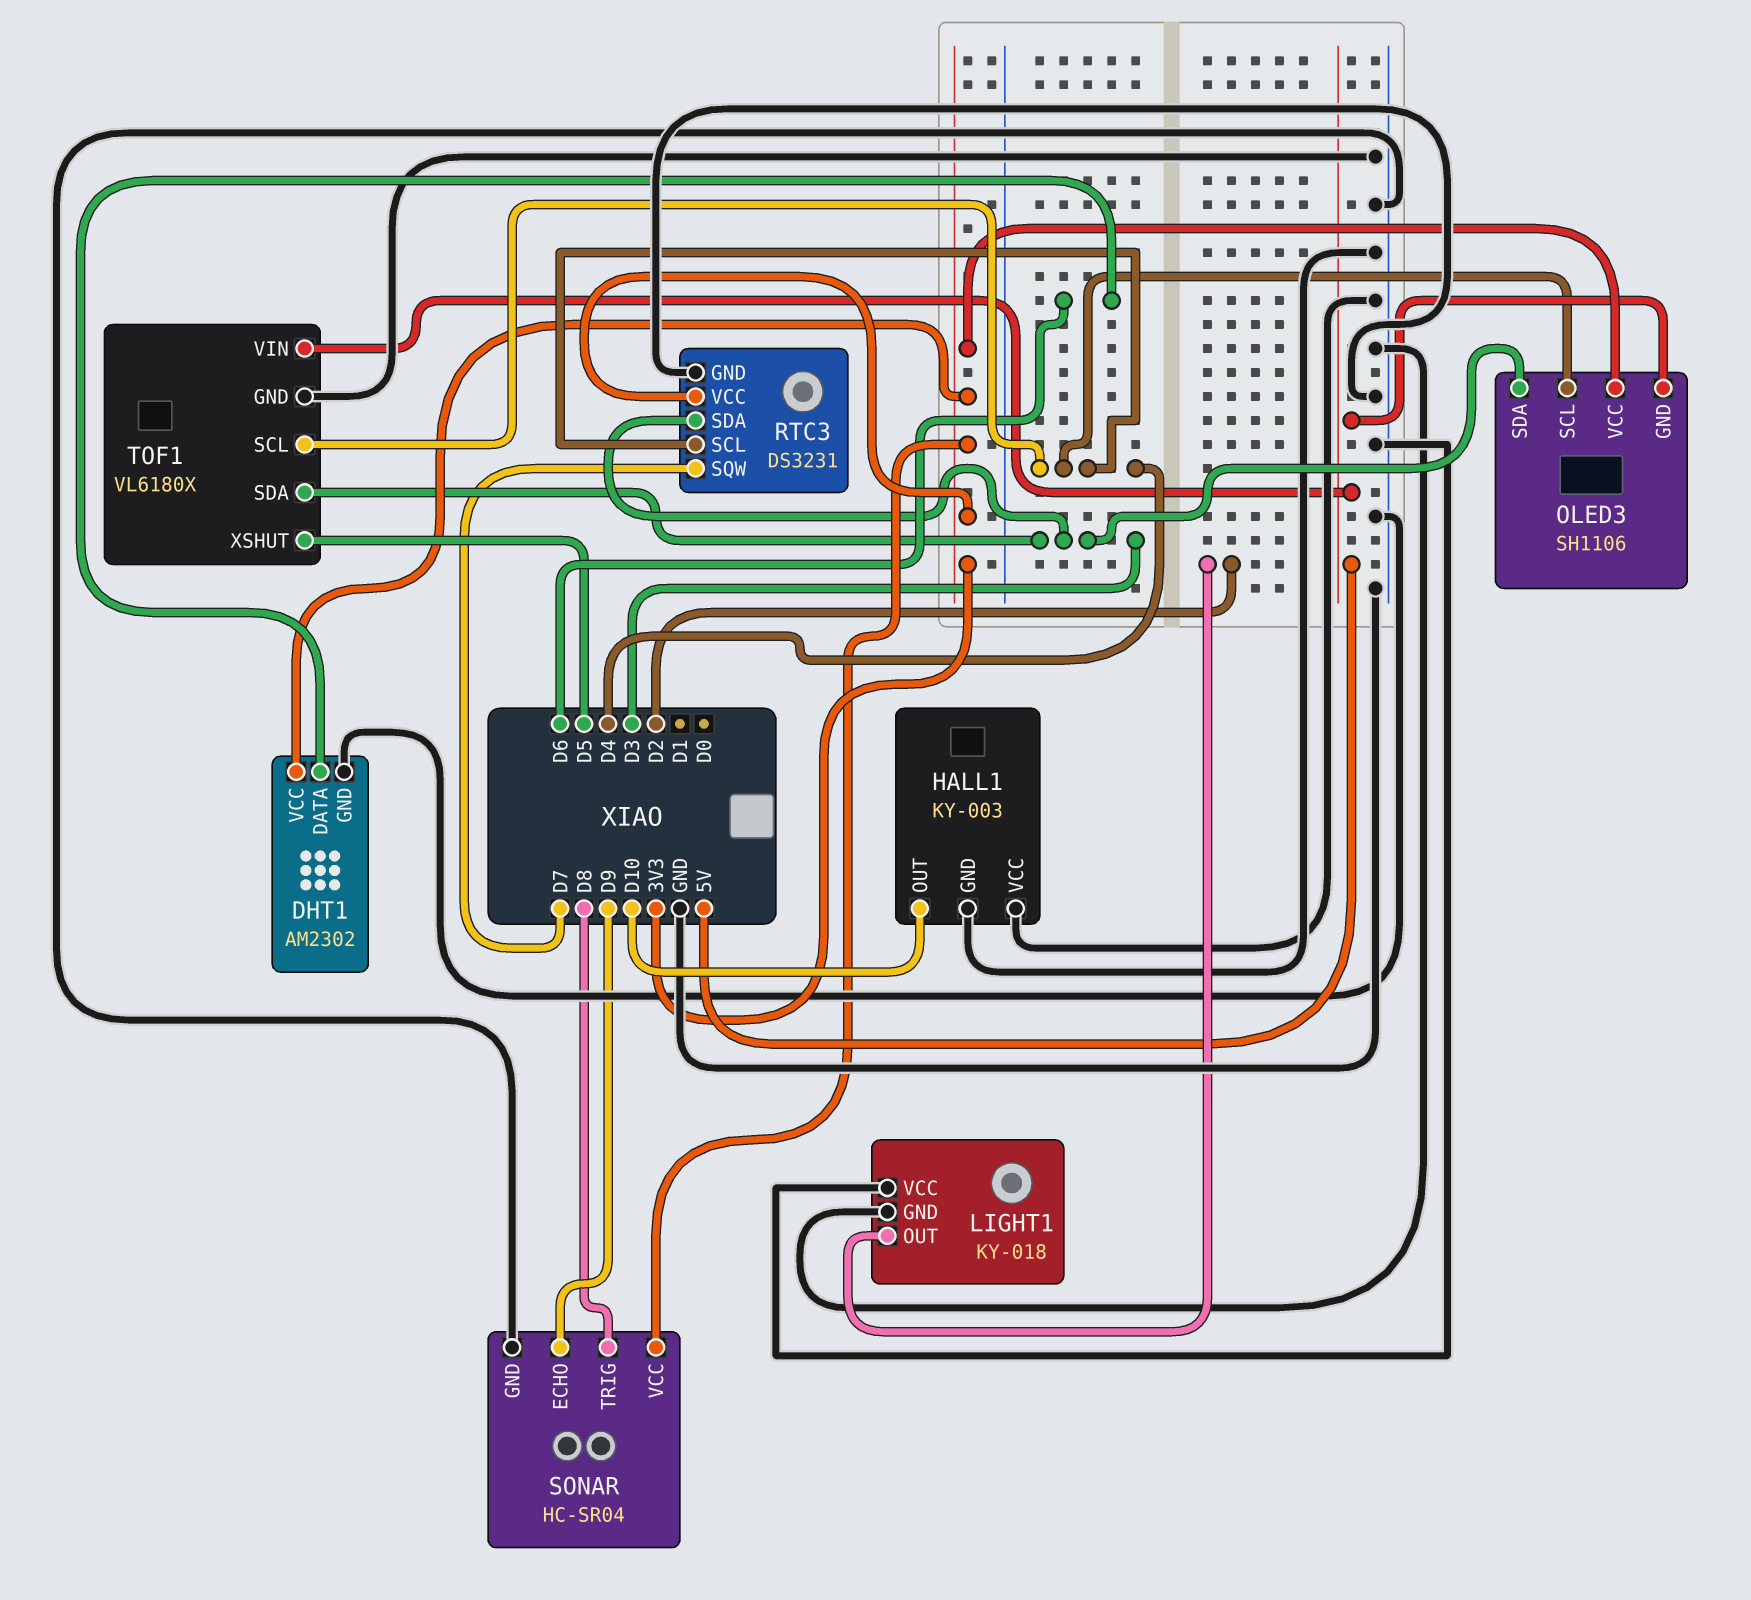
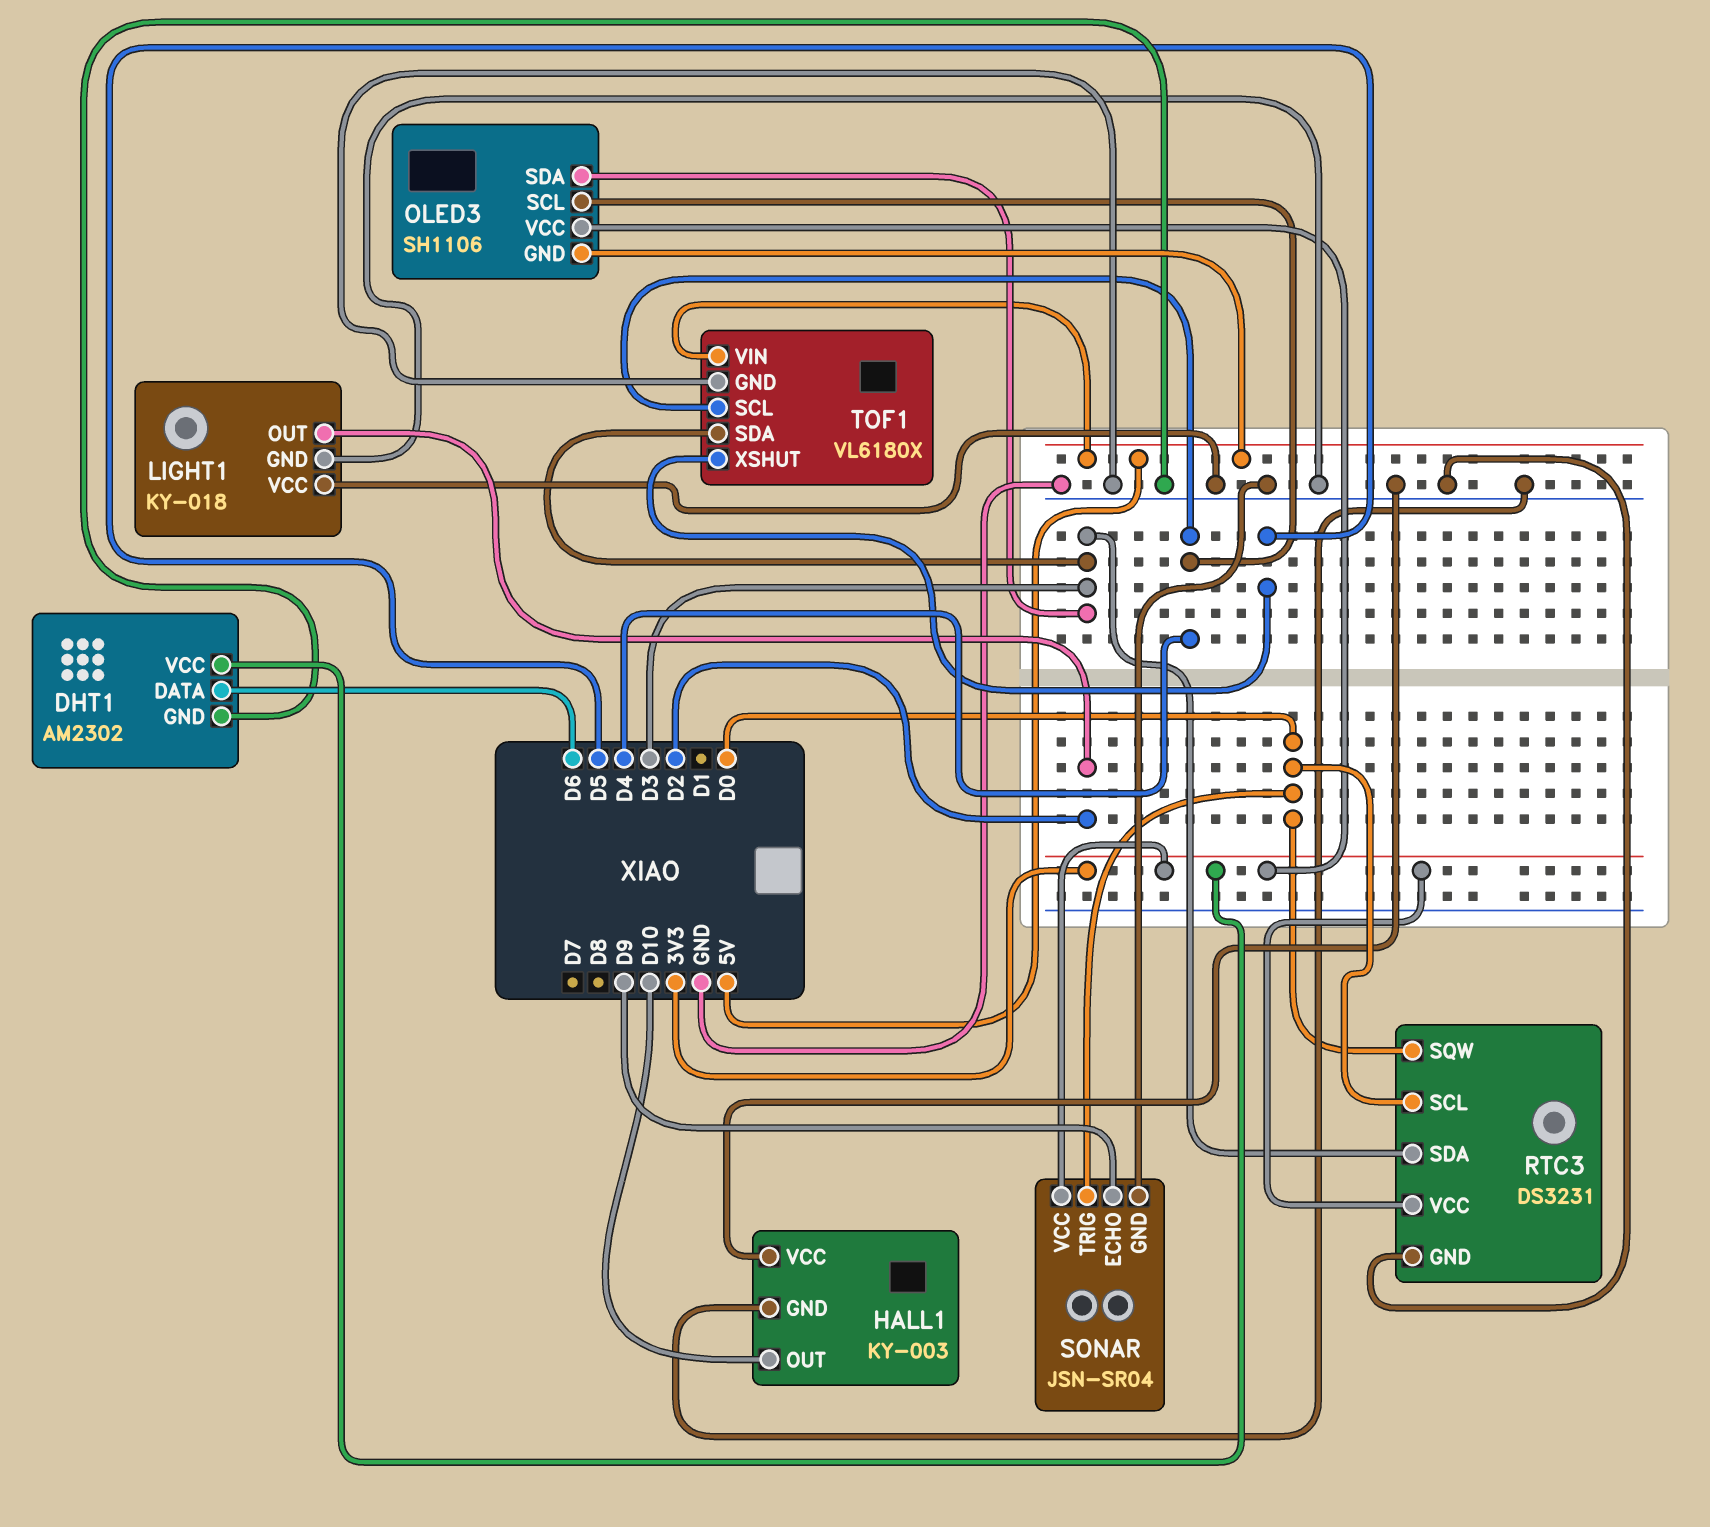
RTC3 pin SCL: D4 -> D0
RTC3 pin SQW: D7 -> D0
SONAR: HC-SR04 -> JSN-SR04
SONAR pin TRIG: D8 -> D0

